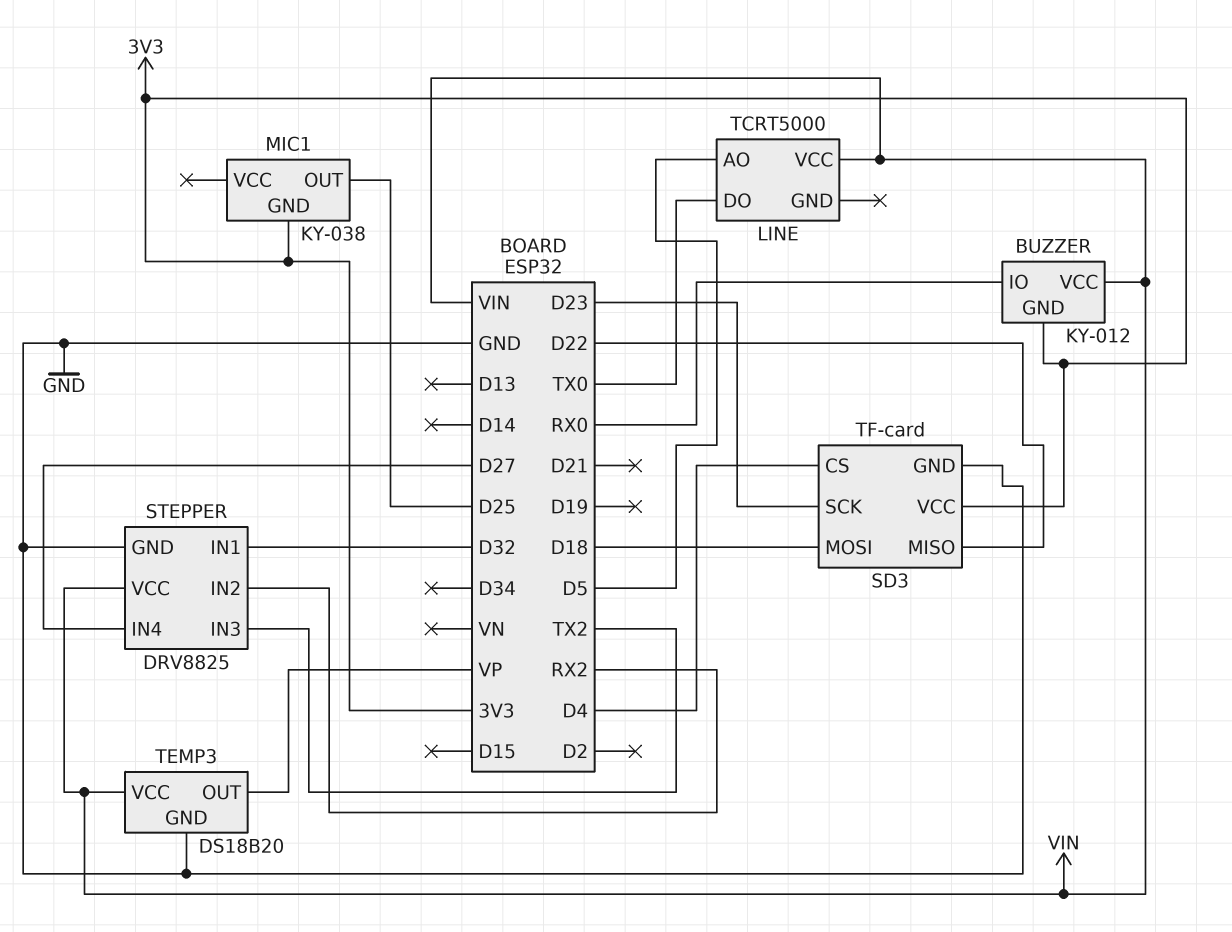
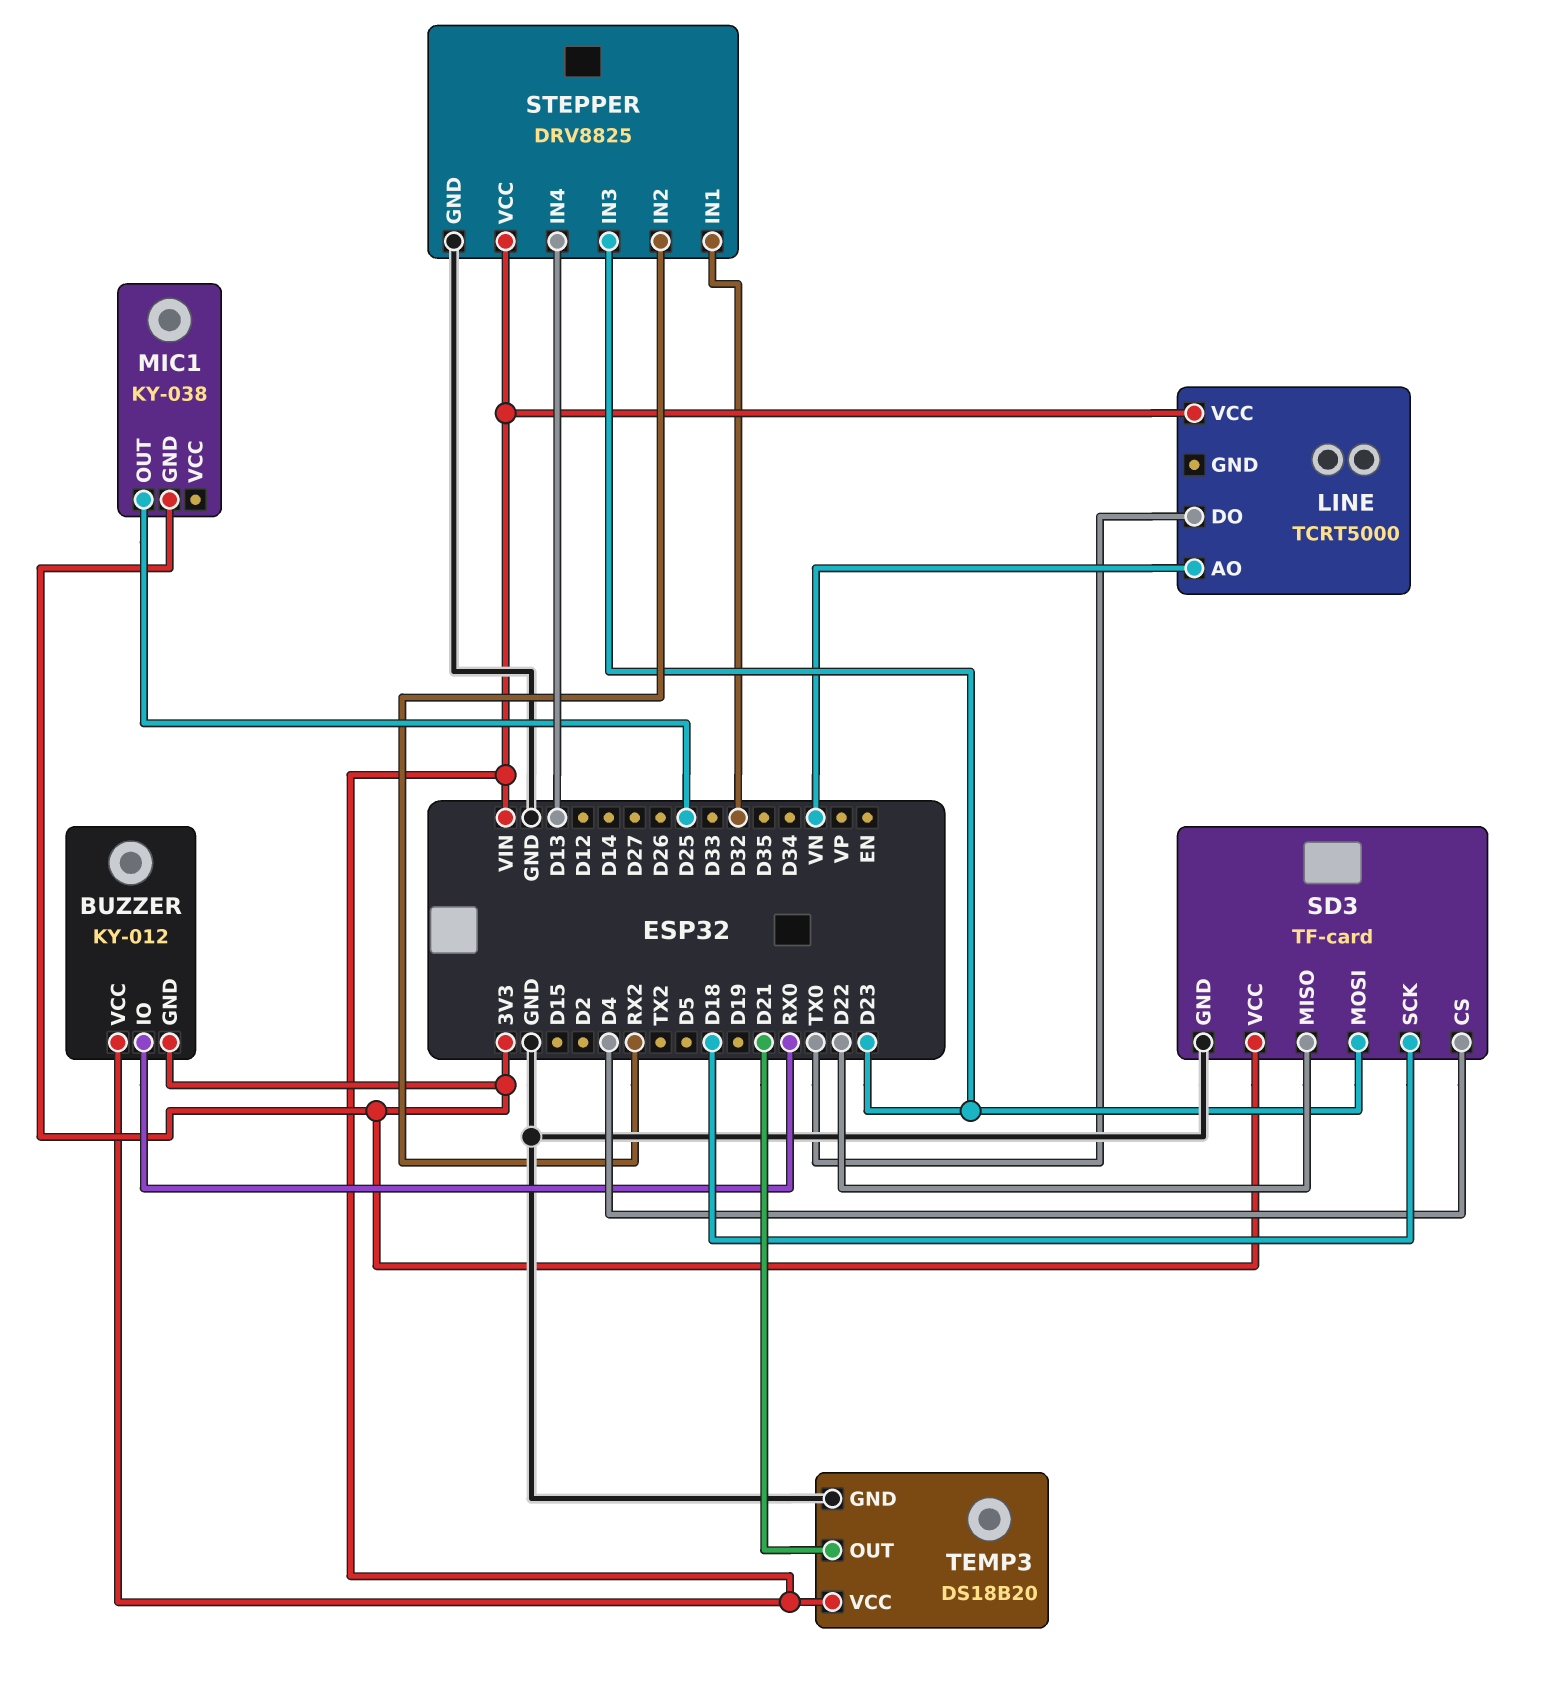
LINE pin AO: D5 -> VN
SD3 pin MOSI: D18 -> D23
SD3 pin SCK: D23 -> D18
STEPPER pin IN3: TX2 -> D23
STEPPER pin IN4: D27 -> D13
TEMP3 pin OUT: VP -> D21

